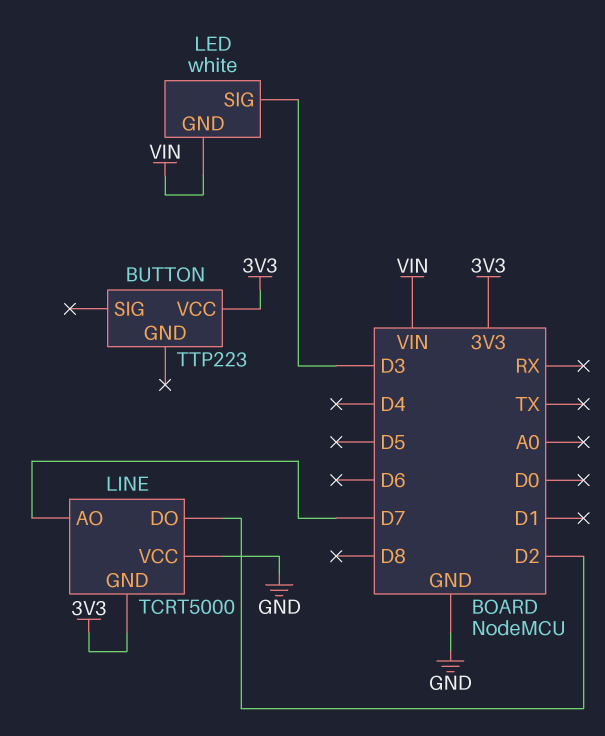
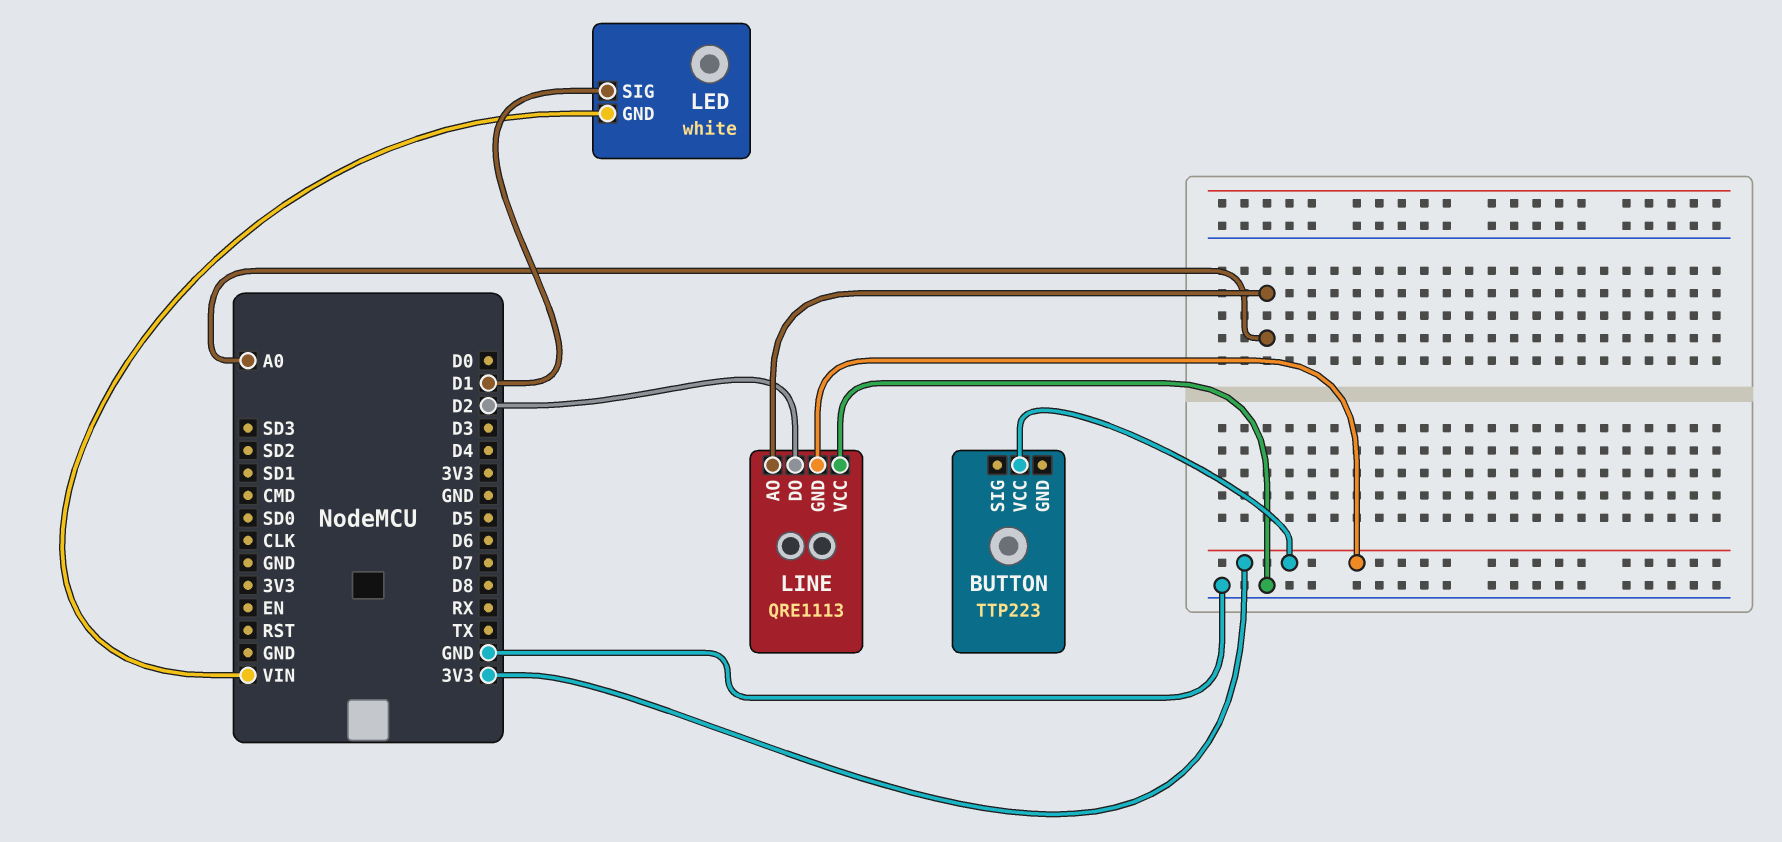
LED pin SIG: D3 -> D1
LINE: TCRT5000 -> QRE1113
LINE pin AO: D7 -> A0

